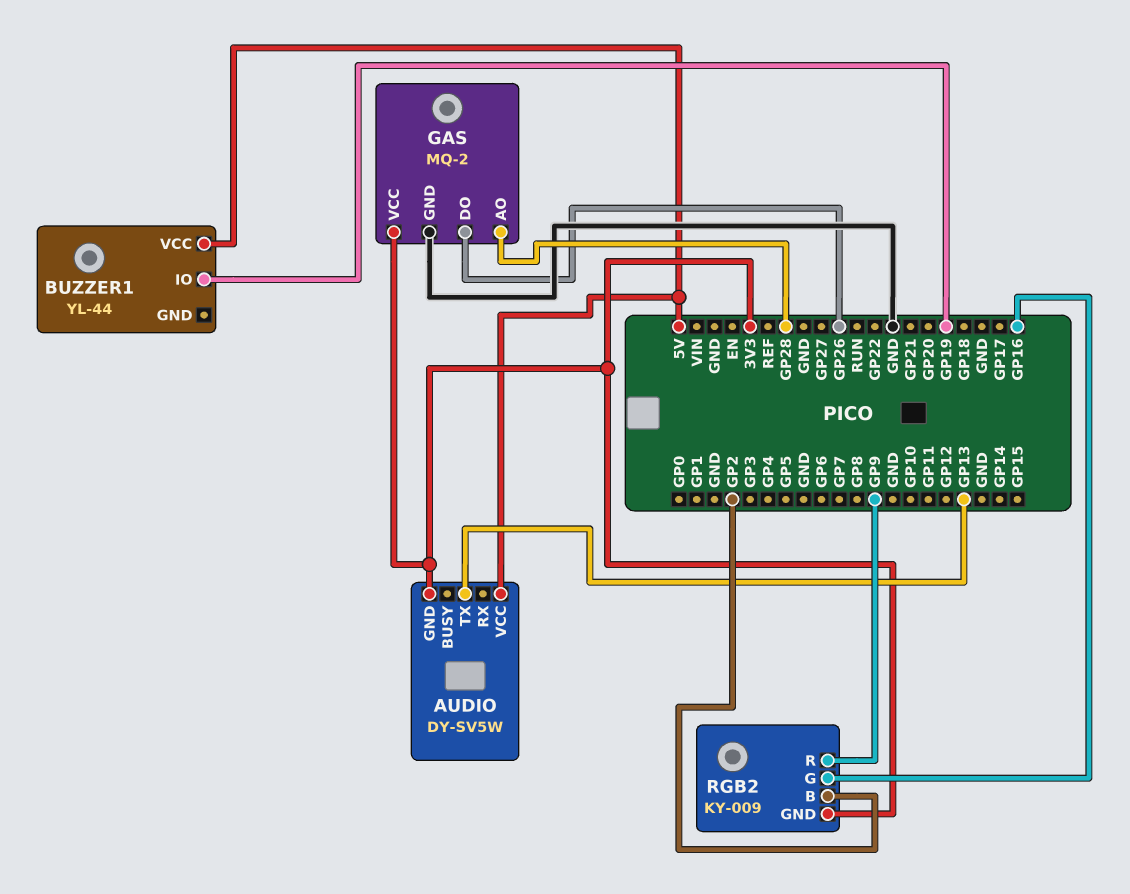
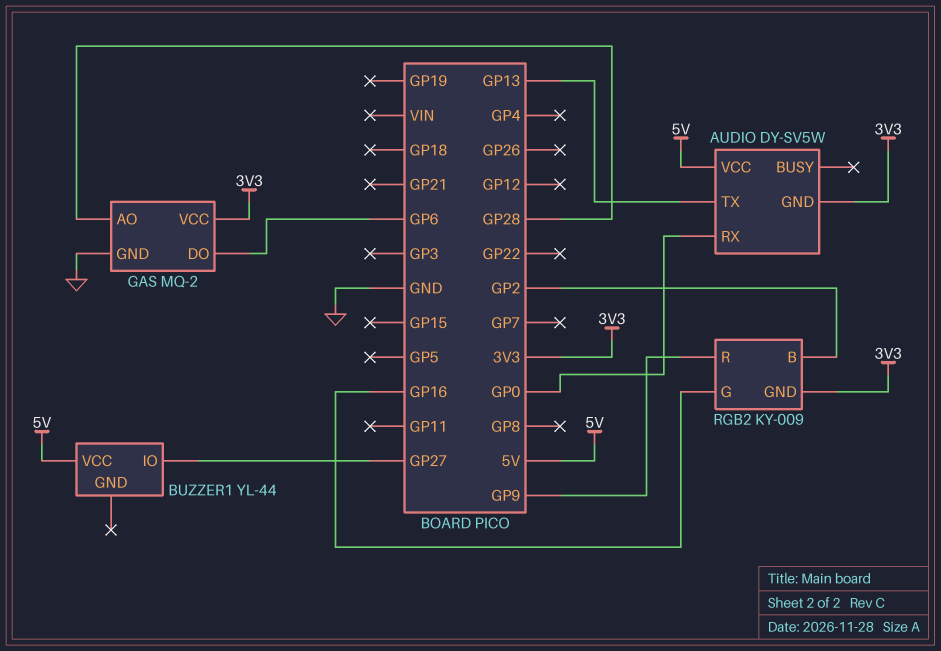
AUDIO pin RX: none -> GP0
BUZZER1 pin IO: GP19 -> GP27
GAS pin DO: GP26 -> GP6

